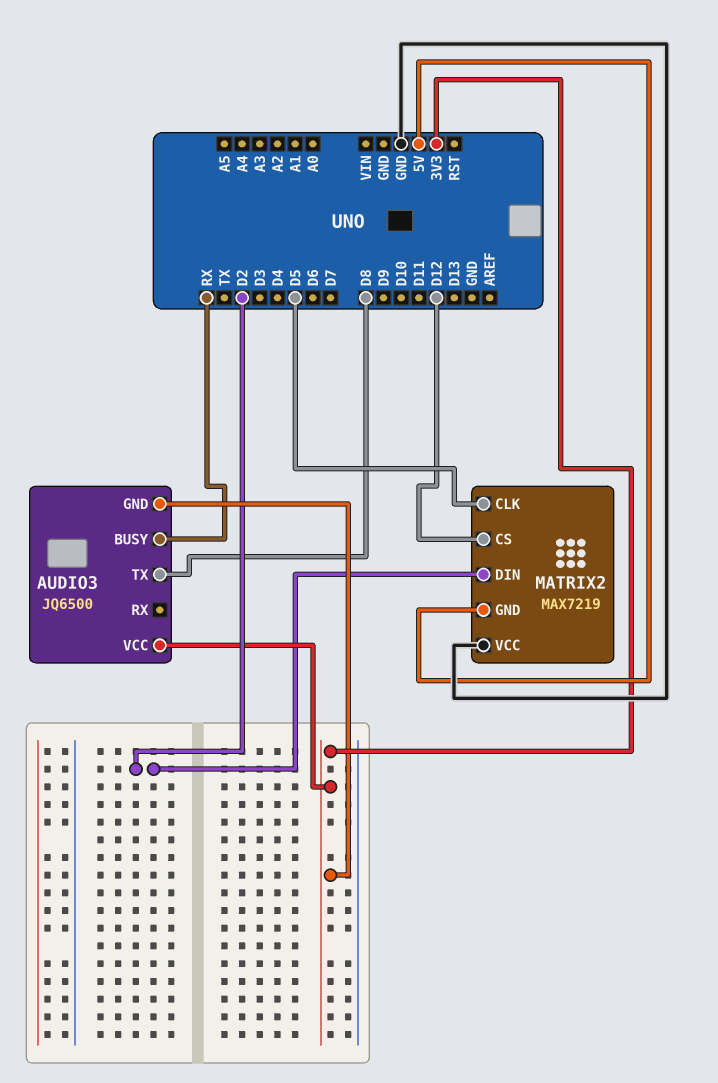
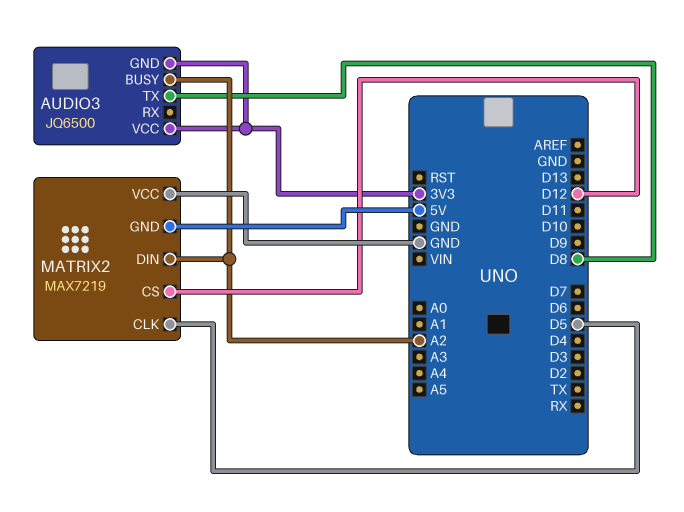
AUDIO3 pin BUSY: RX -> A2
MATRIX2 pin DIN: D2 -> A2

